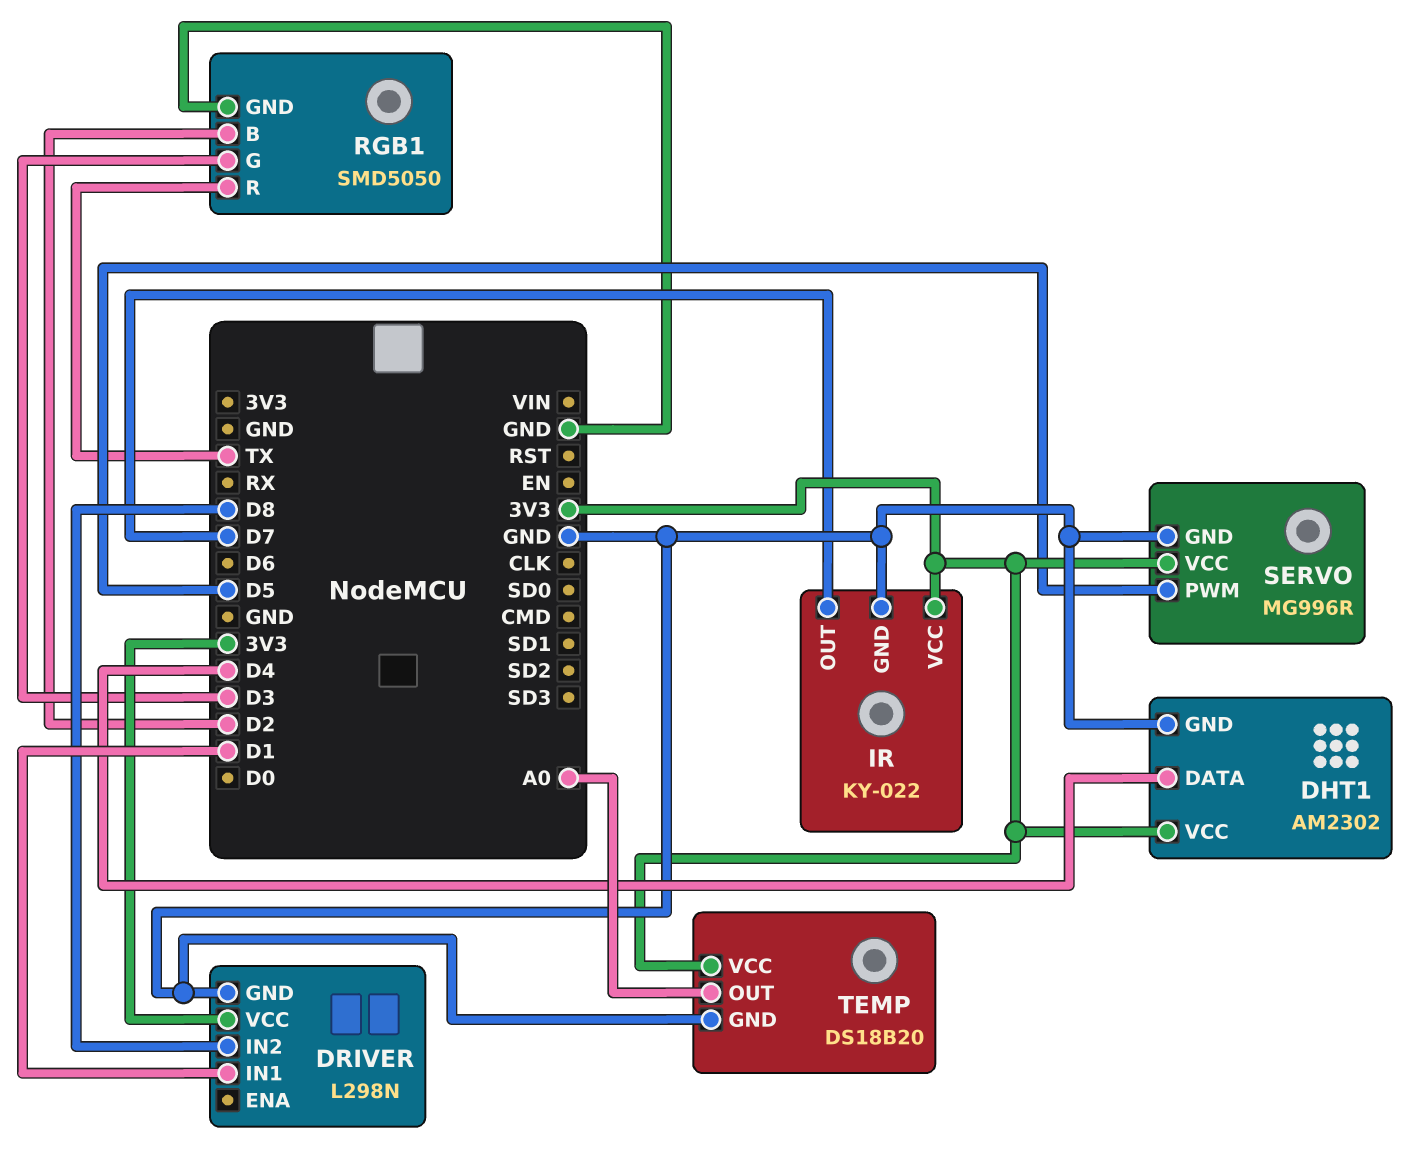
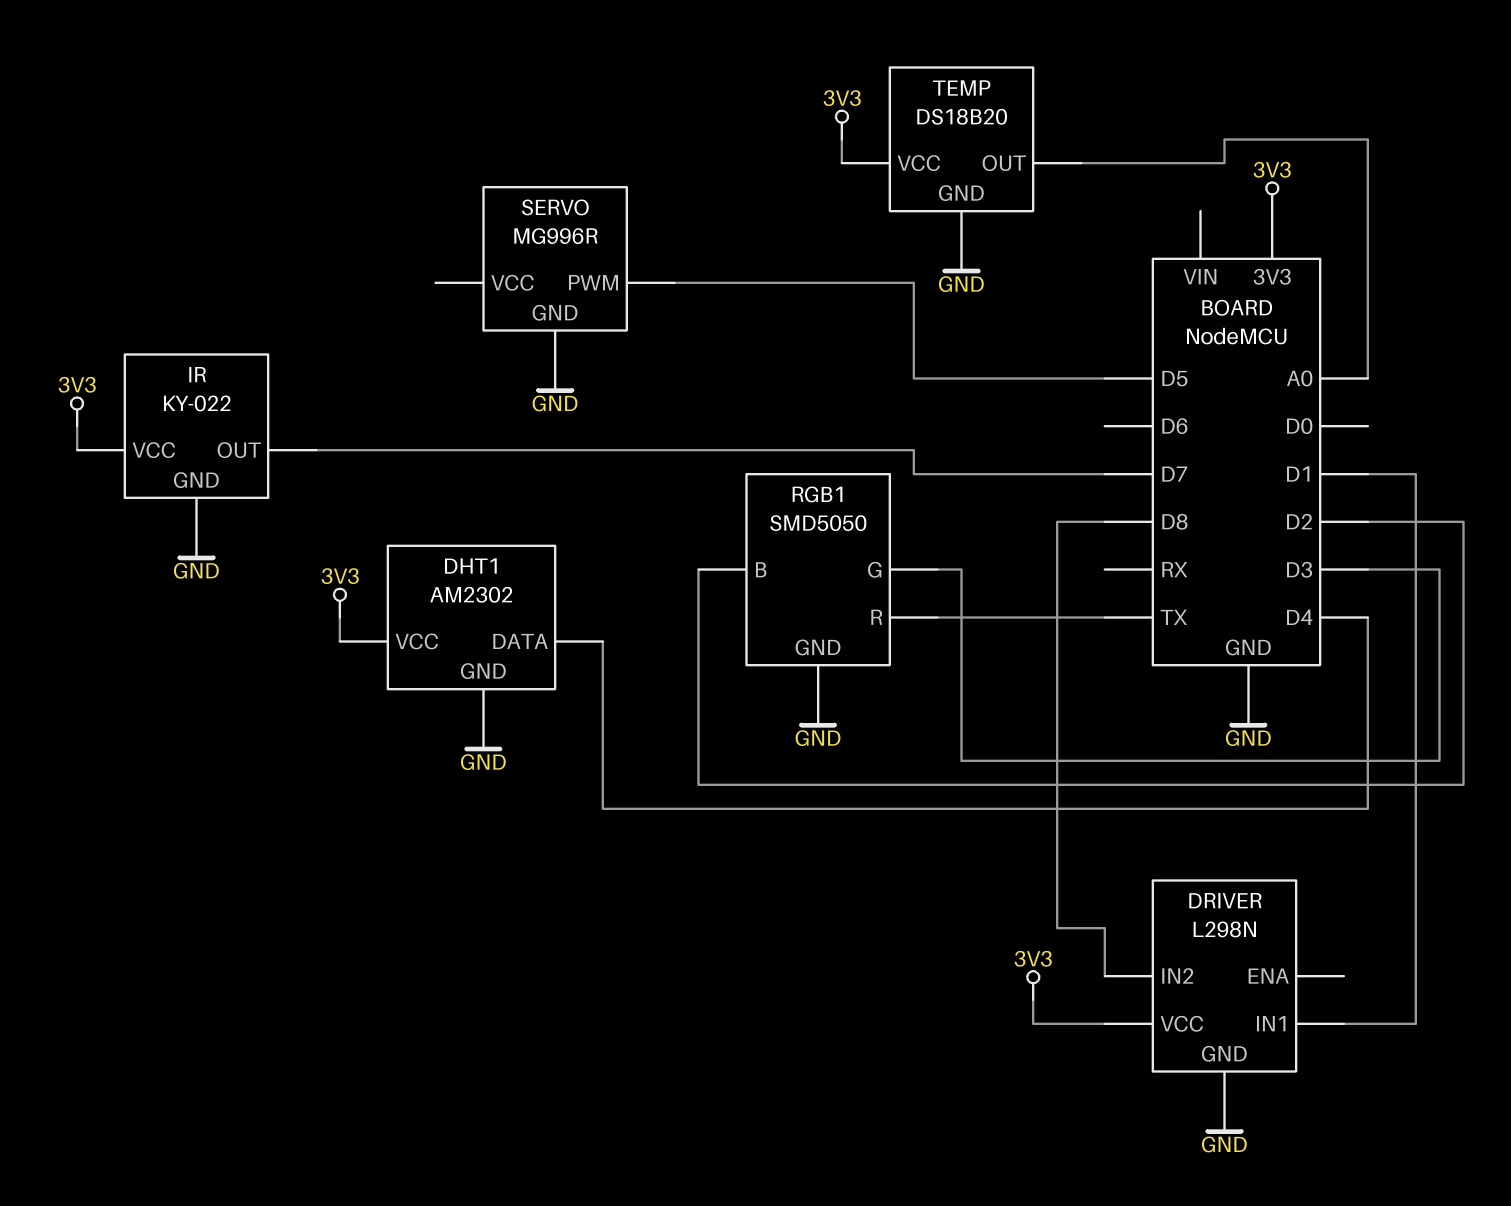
SERVO pin VCC: 3V3 -> none

